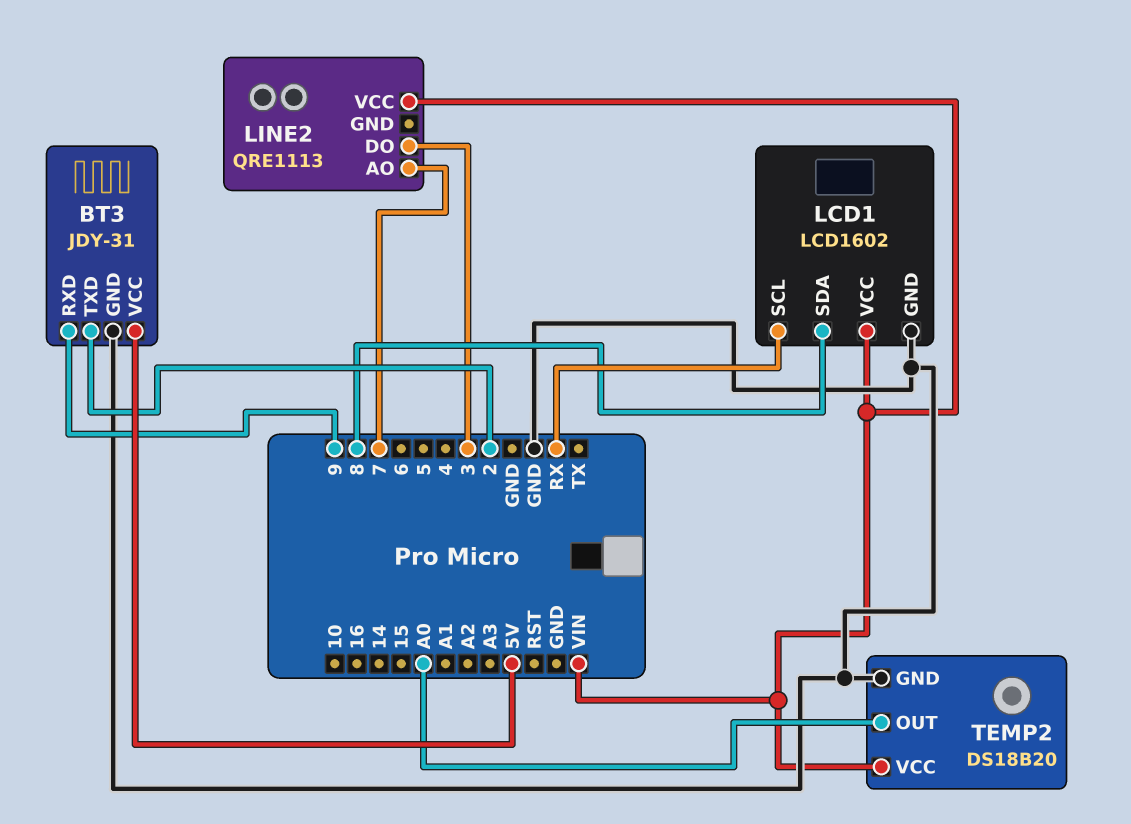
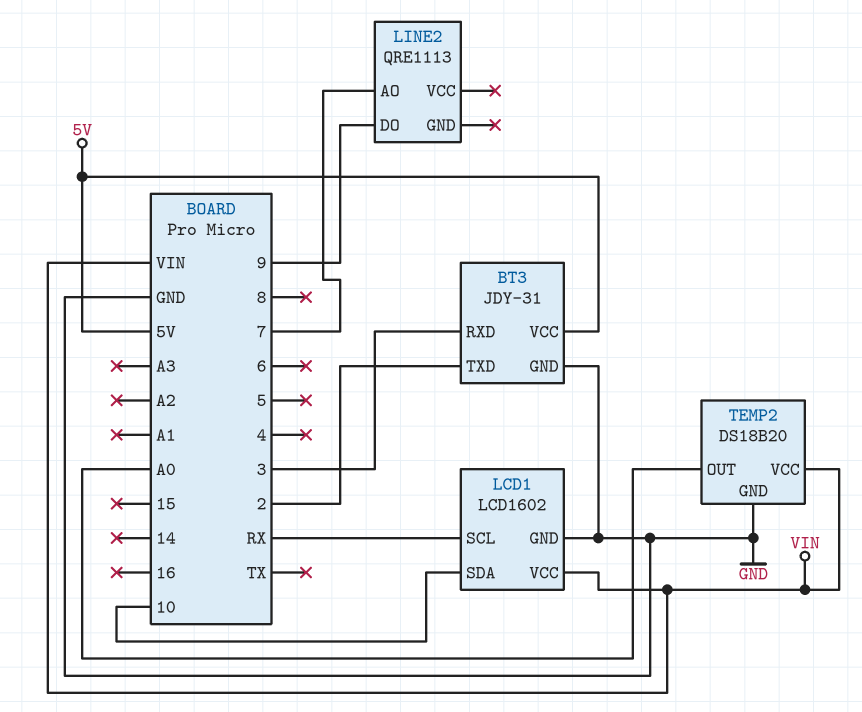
BT3 pin RXD: 9 -> 3
LCD1 pin SDA: 8 -> 10
LINE2 pin DO: 3 -> 9
LINE2 pin VCC: VIN -> none

